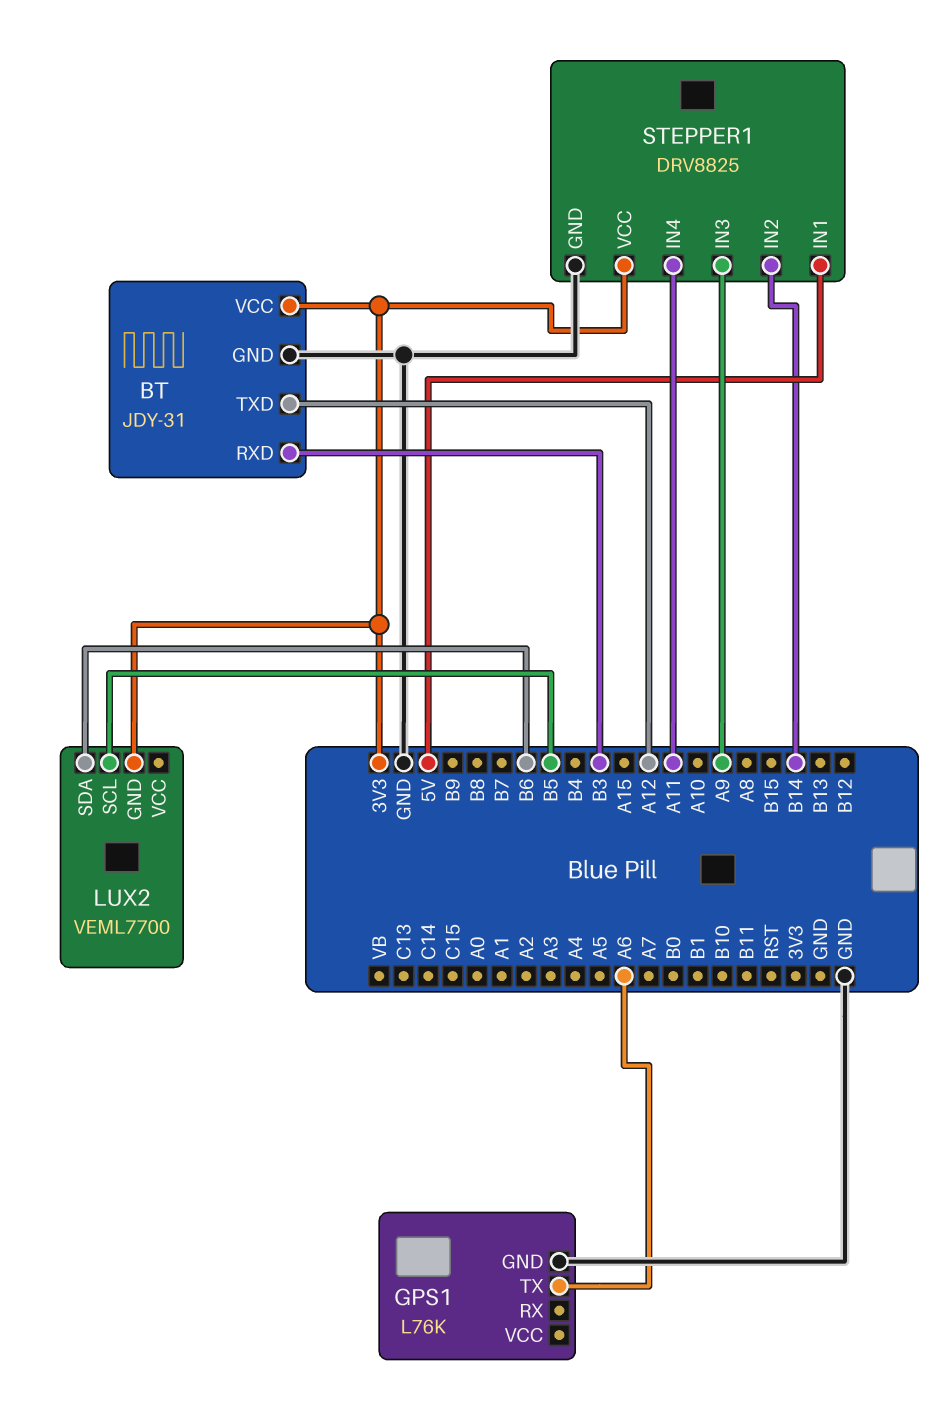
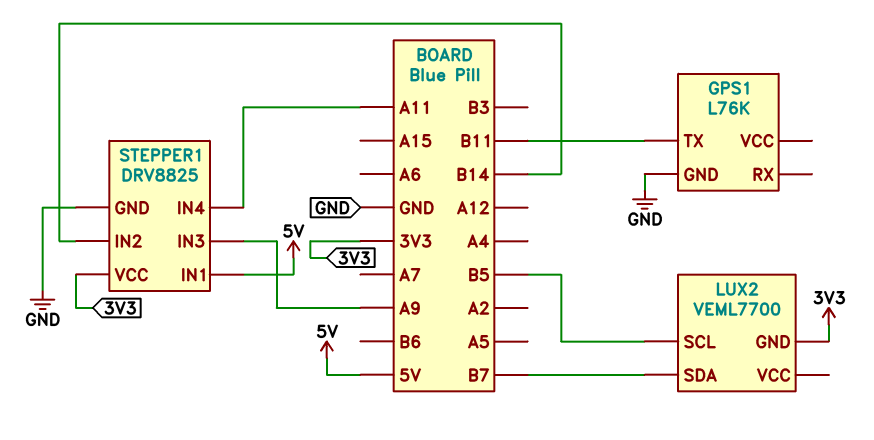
BT: JDY-31 -> none
BT pin GND: GND -> none
BT pin RXD: B3 -> none
BT pin TXD: A12 -> none
BT pin VCC: 3V3 -> none
GPS1 pin TX: A6 -> B11
LUX2 pin SDA: B6 -> B7

